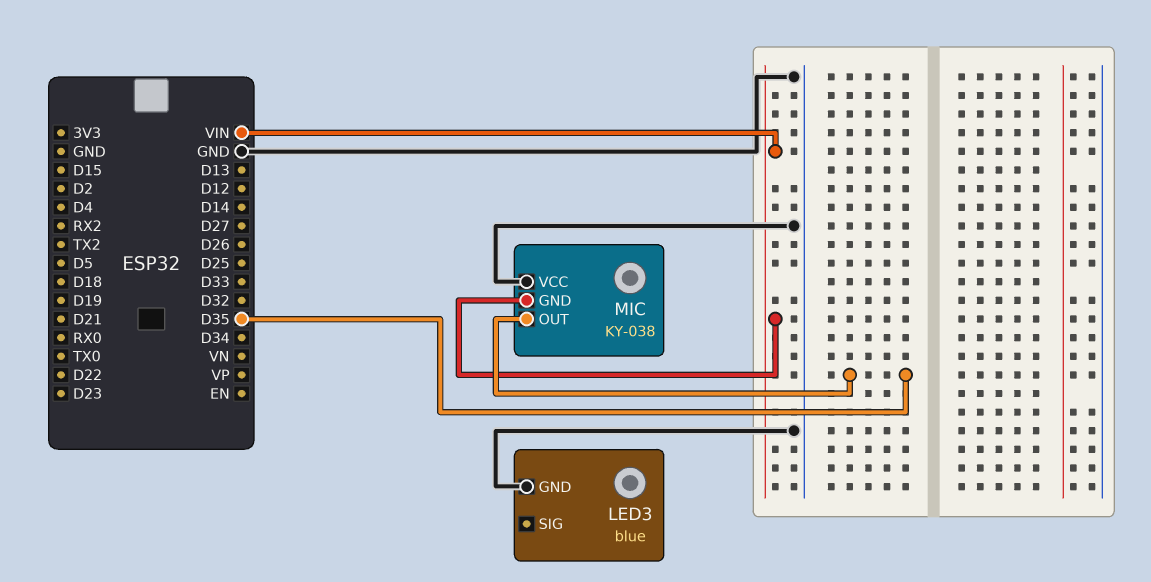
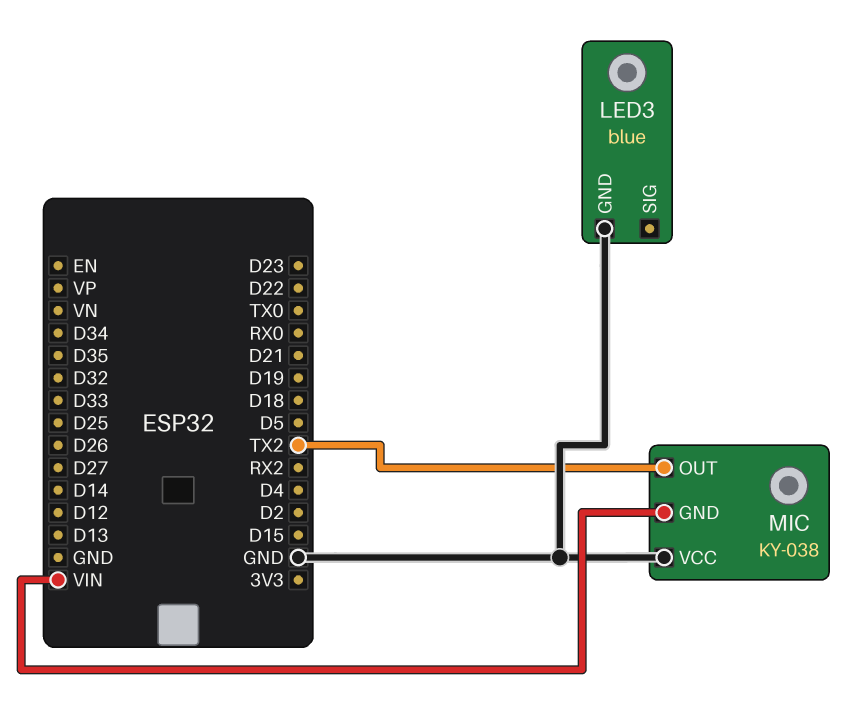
MIC pin OUT: D35 -> TX2

